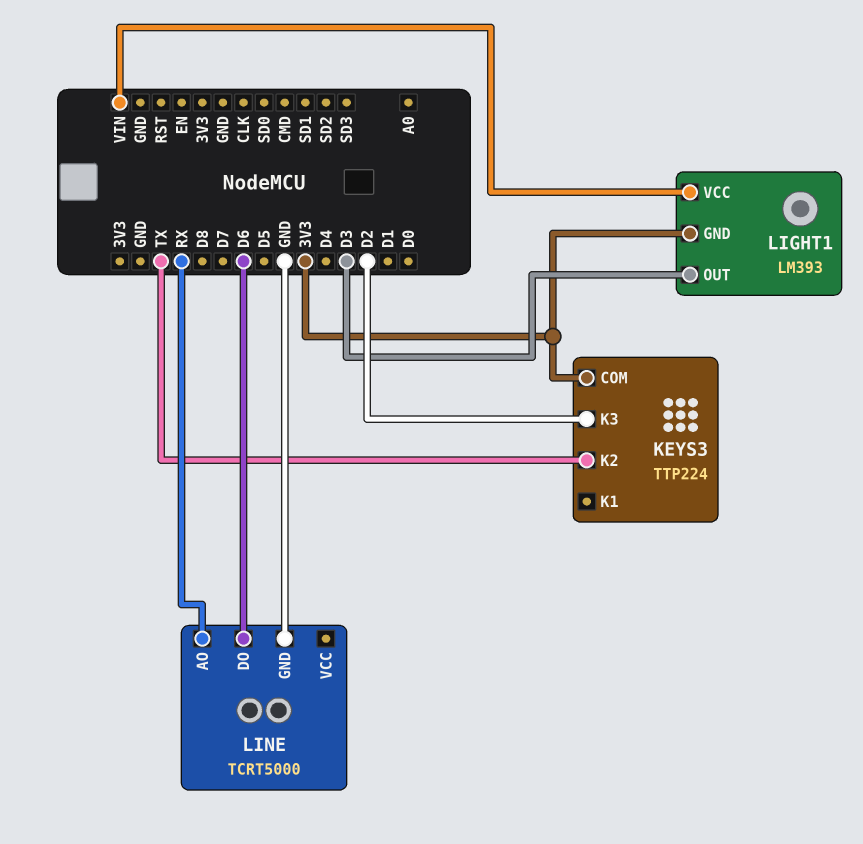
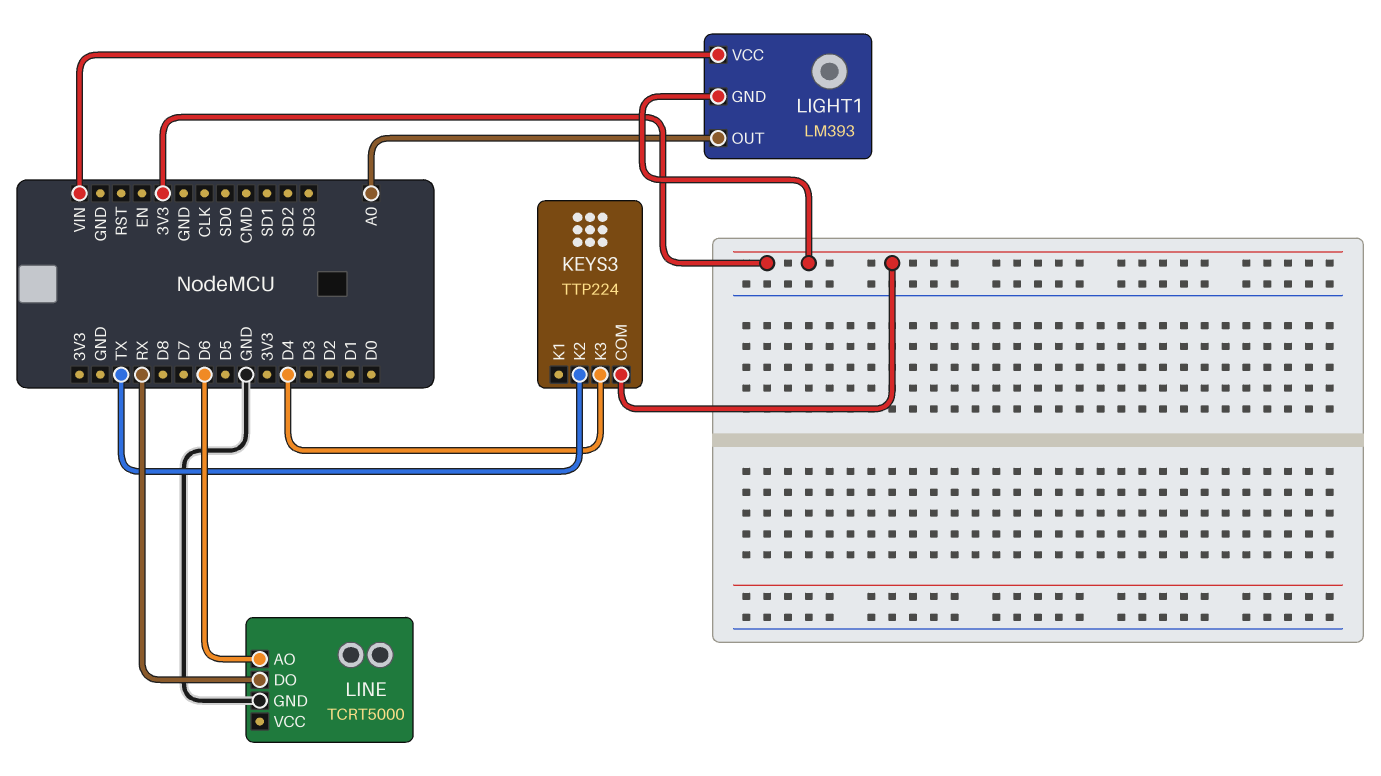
KEYS3 pin K3: D2 -> D4
LIGHT1 pin OUT: D3 -> A0
LINE pin AO: RX -> D6
LINE pin DO: D6 -> RX

